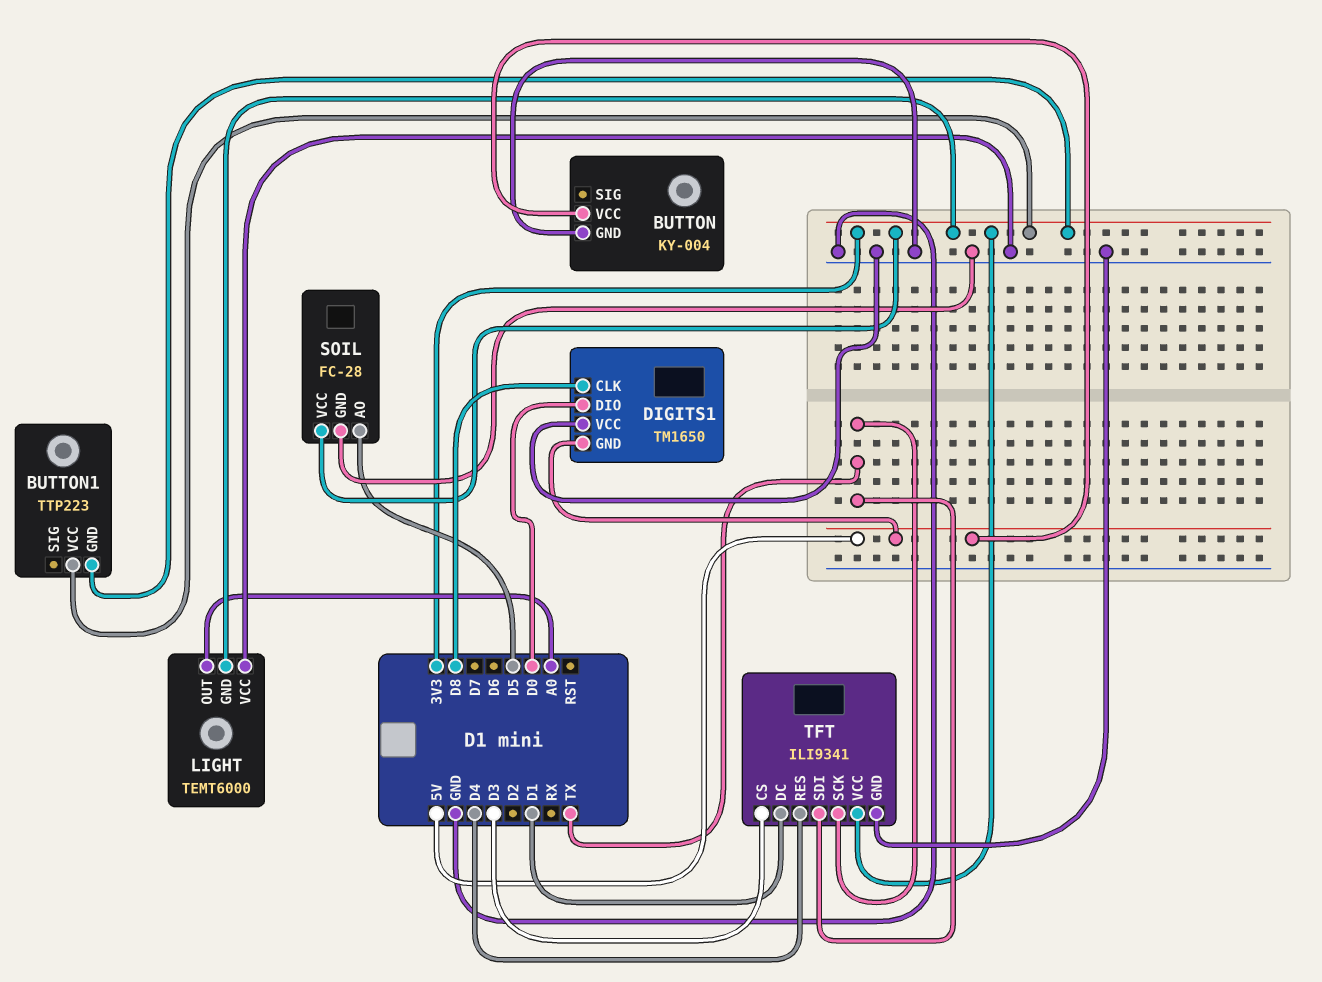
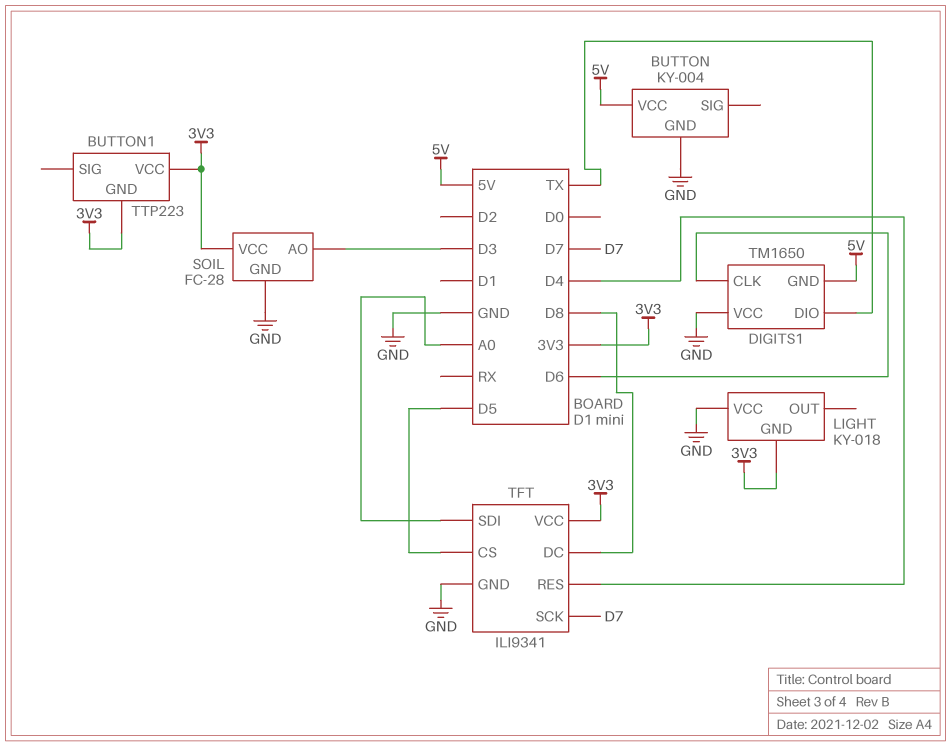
DIGITS1 pin CLK: D8 -> D6
DIGITS1 pin DIO: D0 -> TX
LIGHT: TEMT6000 -> KY-018
LIGHT pin OUT: A0 -> none
SOIL pin AO: D5 -> D3
TFT pin CS: D3 -> D5
TFT pin DC: D1 -> D8
TFT pin SCK: TX -> D7
TFT pin SDI: TX -> A0

